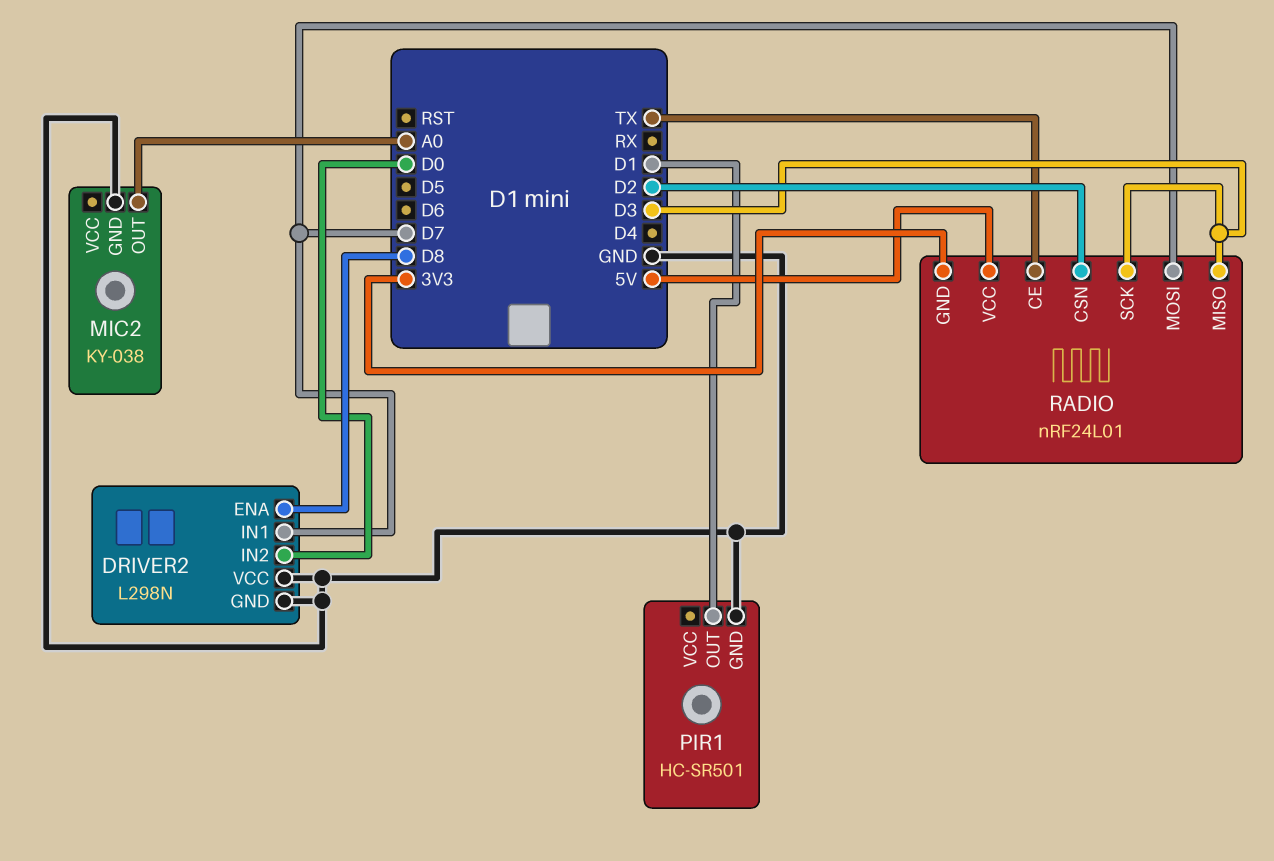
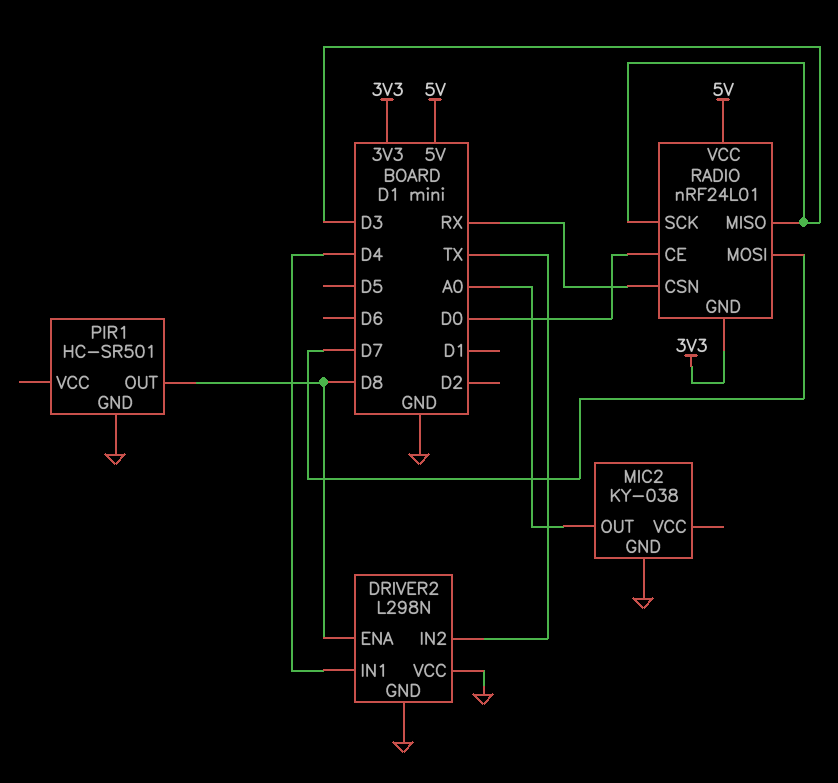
DRIVER2 pin IN1: D7 -> D4
DRIVER2 pin IN2: D0 -> TX
PIR1 pin OUT: D1 -> D8
RADIO pin CE: TX -> D0
RADIO pin CSN: D2 -> RX

